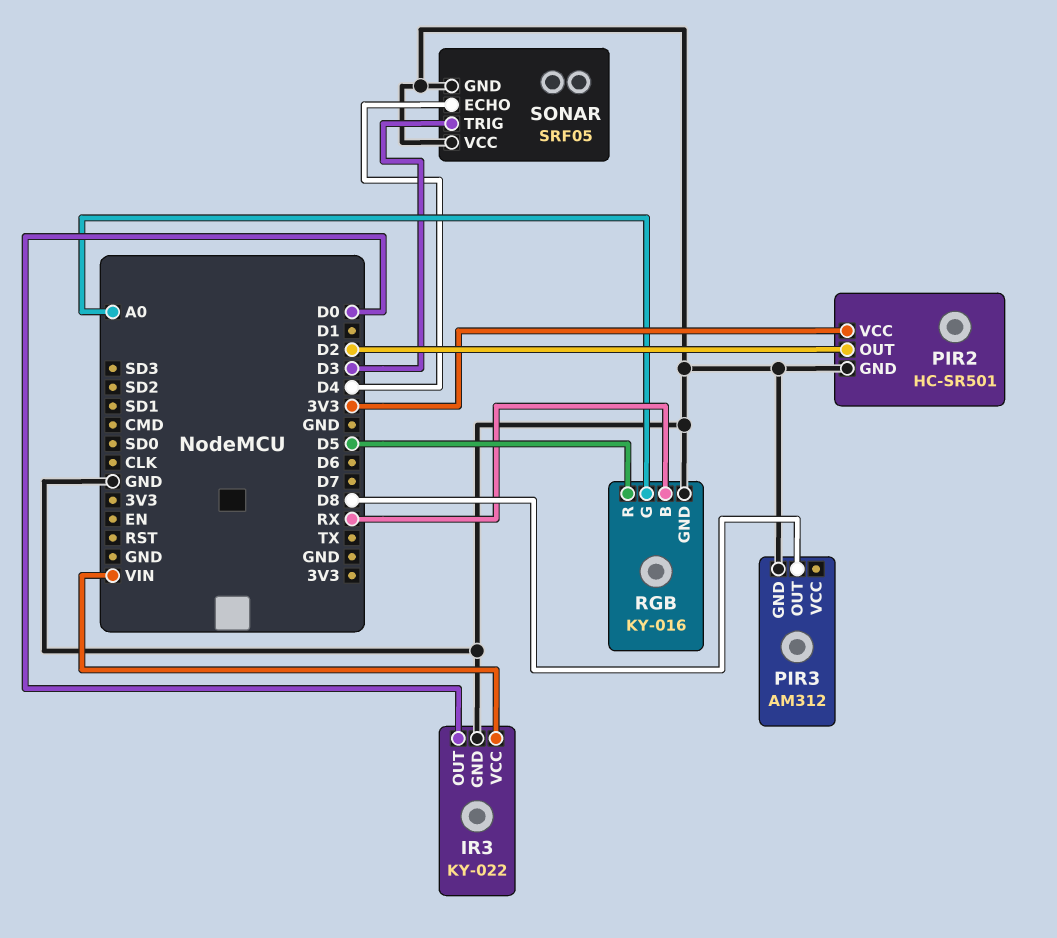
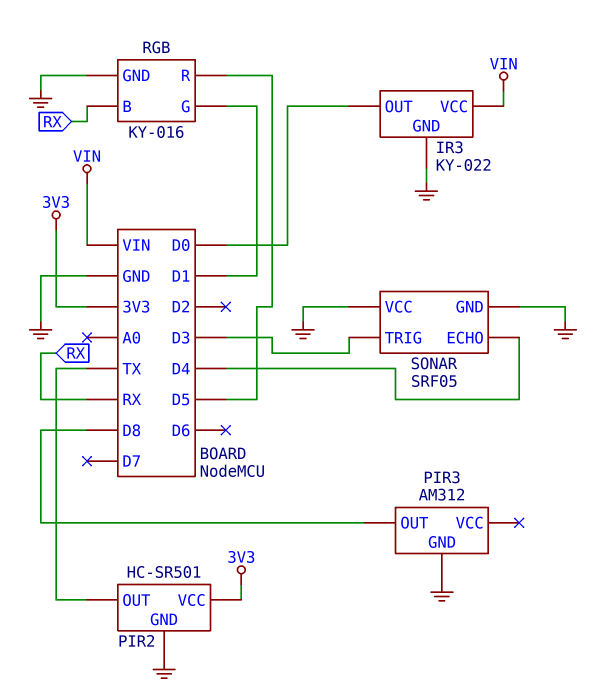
PIR2 pin OUT: D2 -> TX
RGB pin G: A0 -> D1

